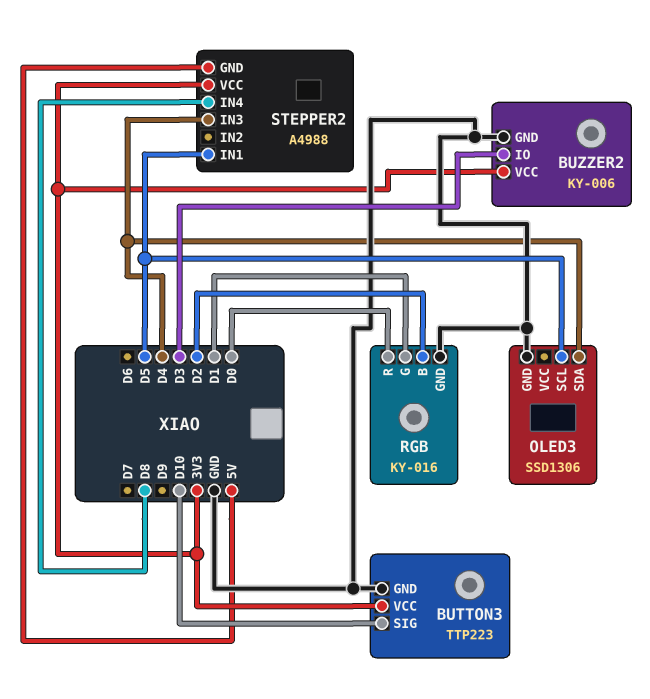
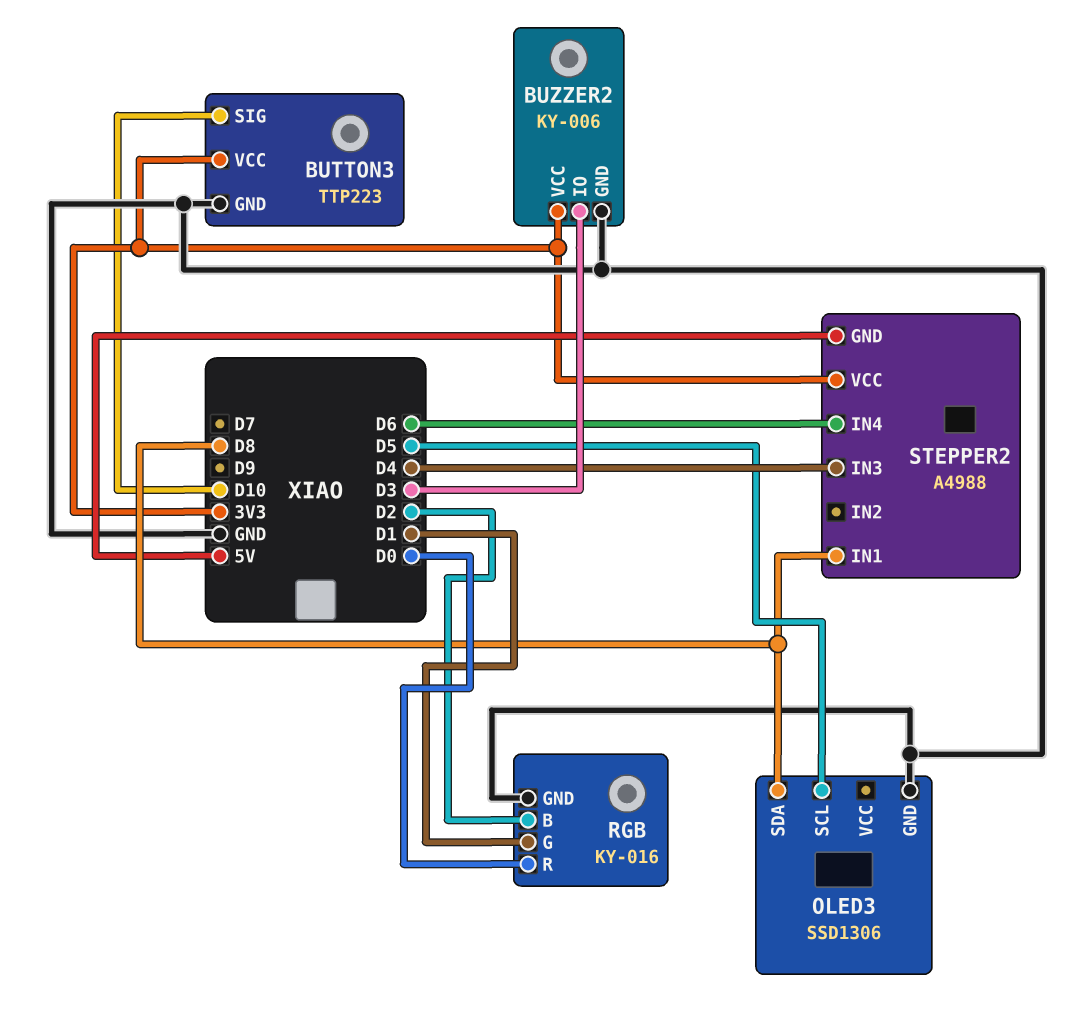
OLED3 pin SDA: D4 -> D8
STEPPER2 pin IN1: D5 -> D8
STEPPER2 pin IN4: D8 -> D6

